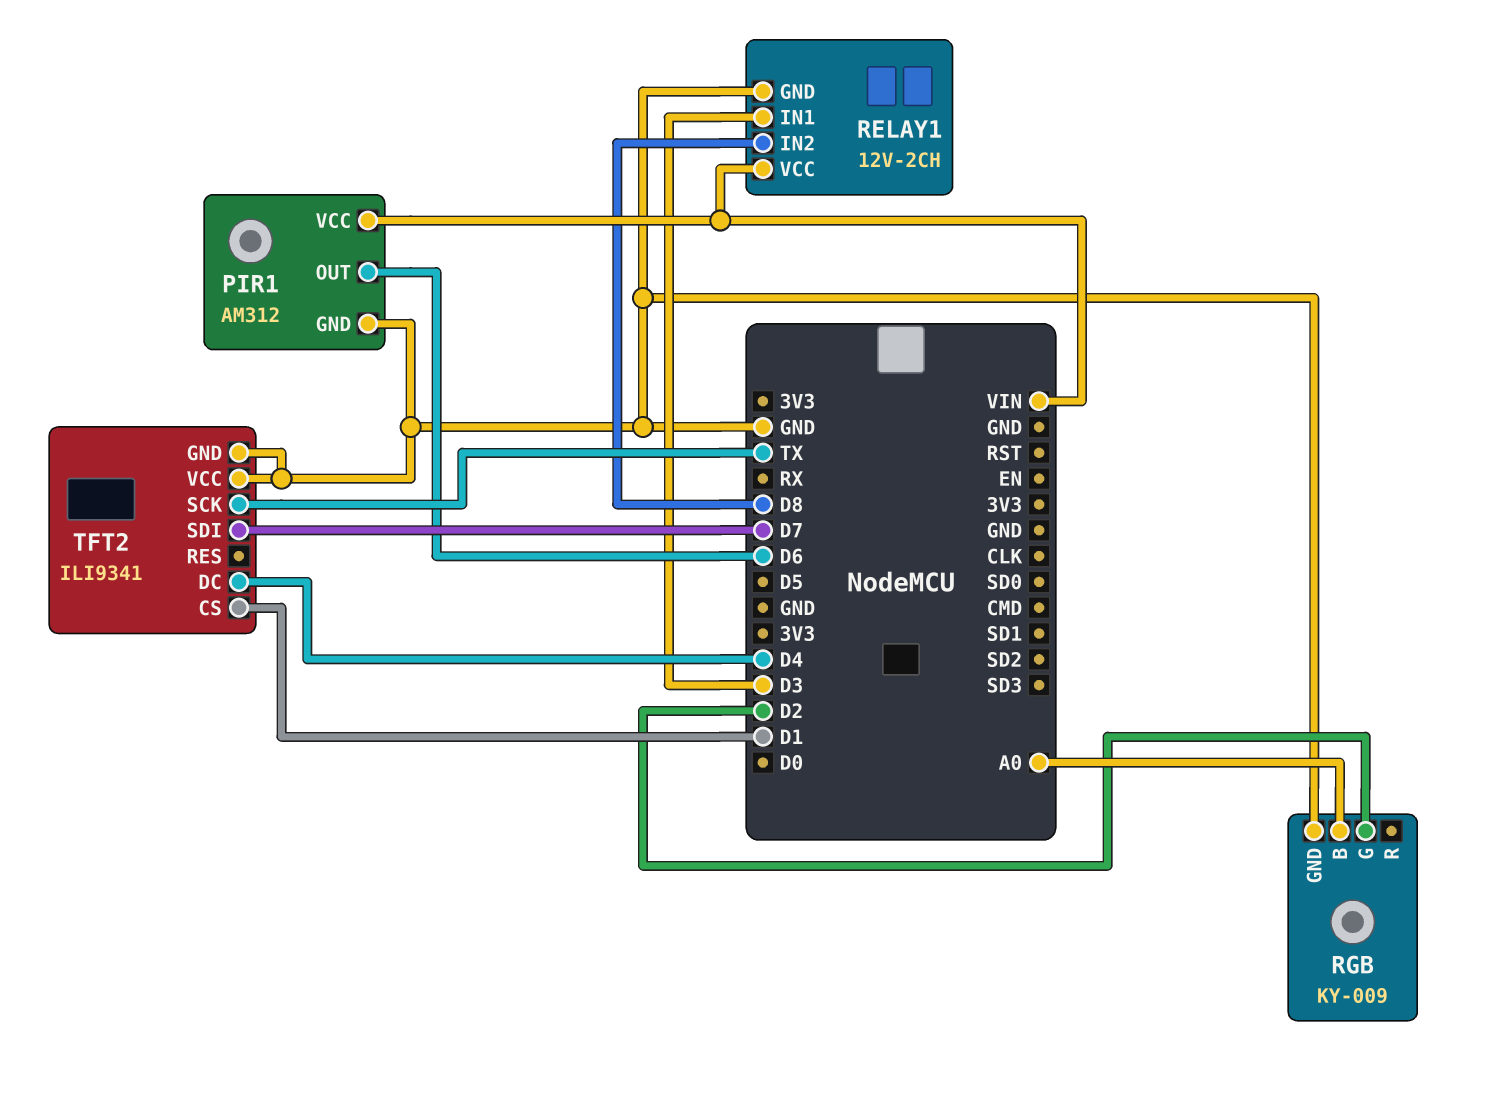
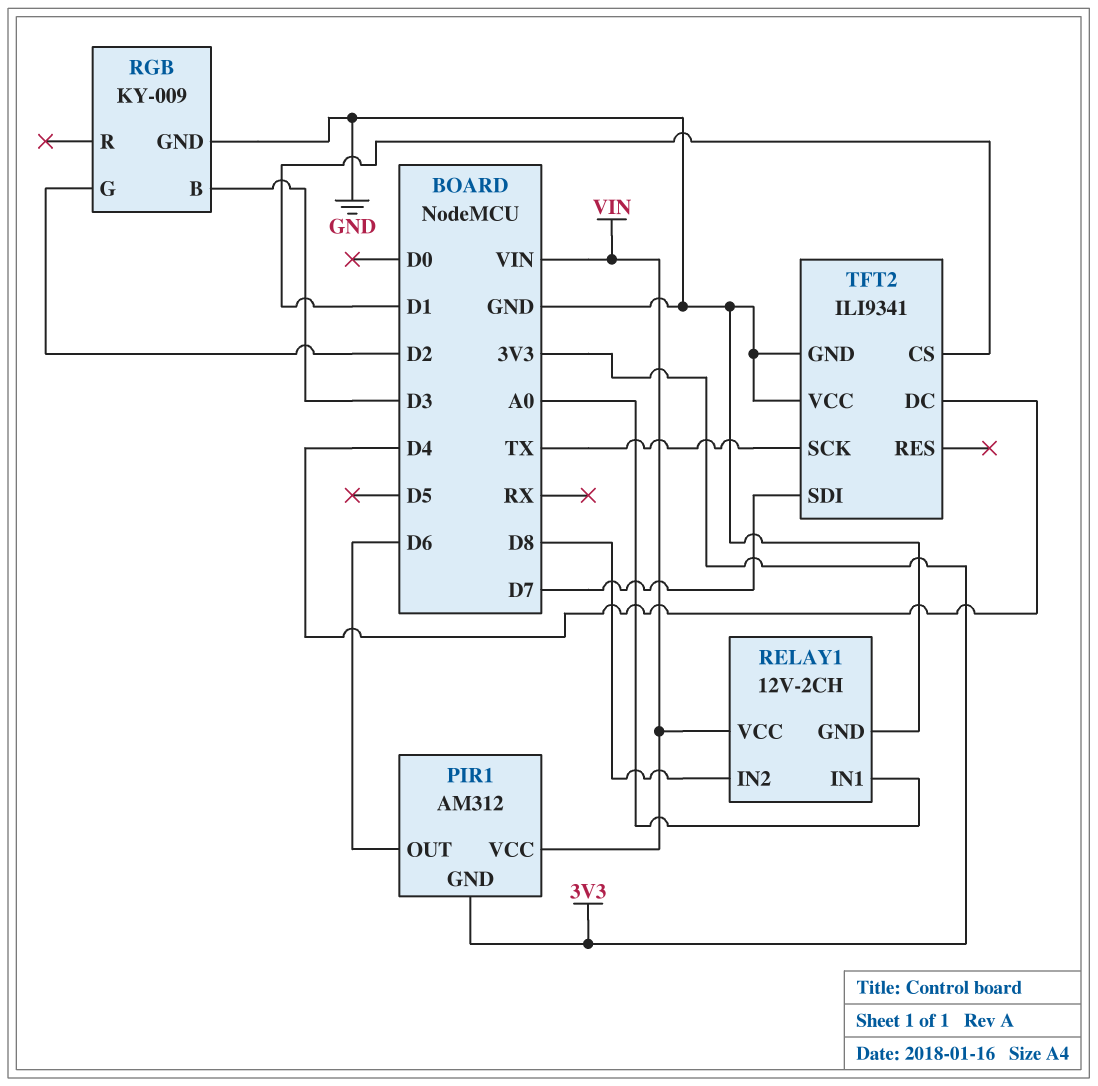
PIR1 pin GND: GND -> 3V3
RELAY1 pin IN1: D3 -> A0
RGB pin B: A0 -> D3

